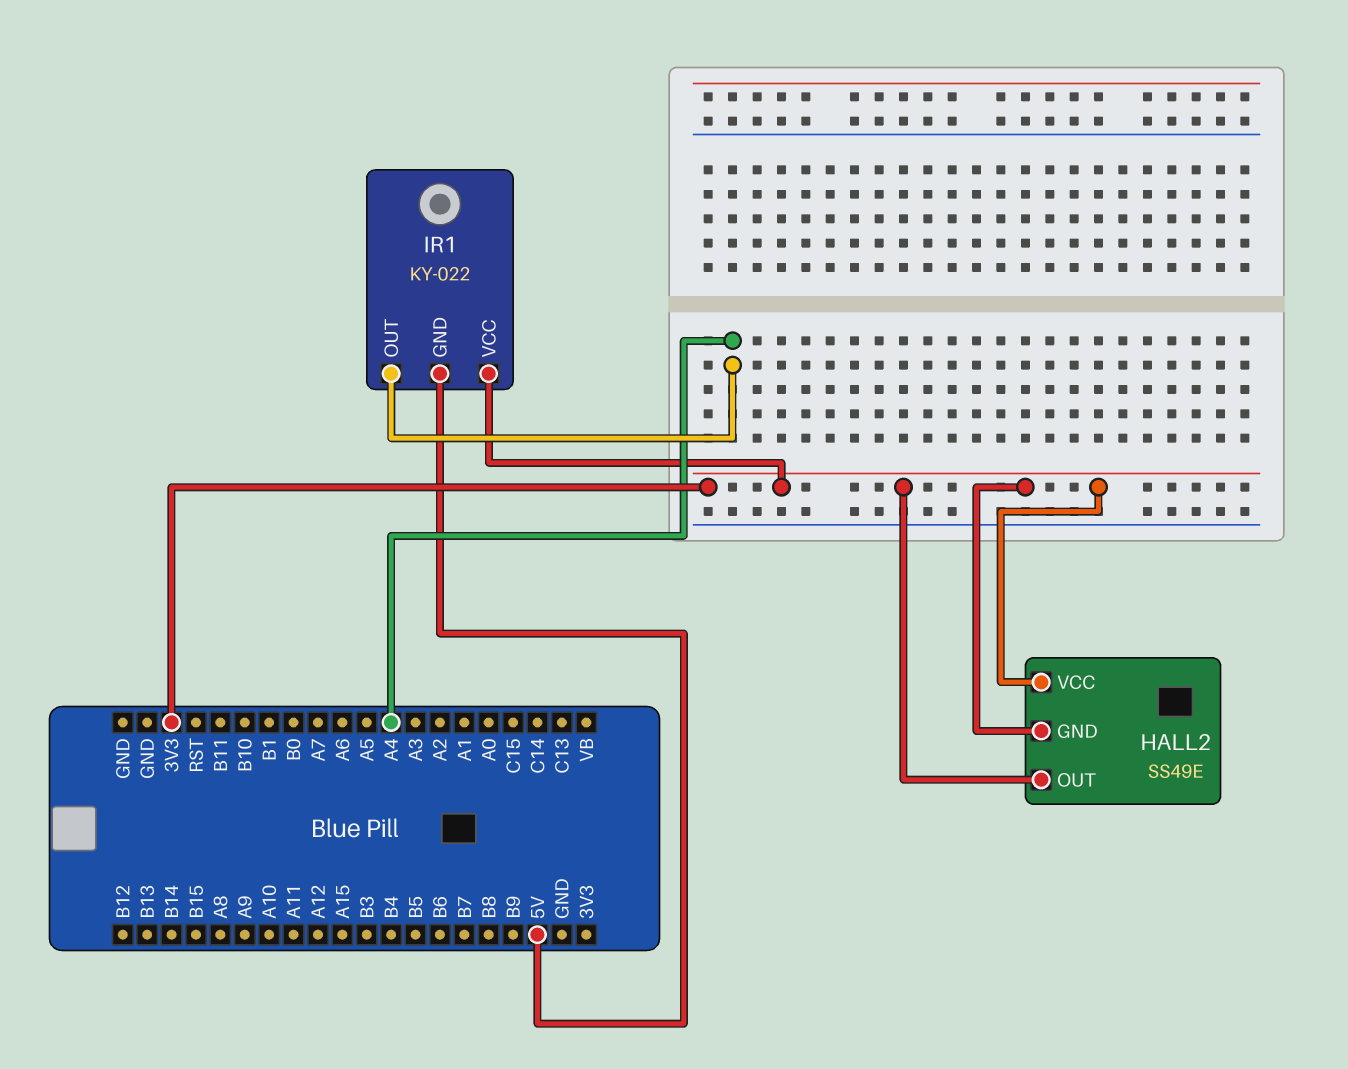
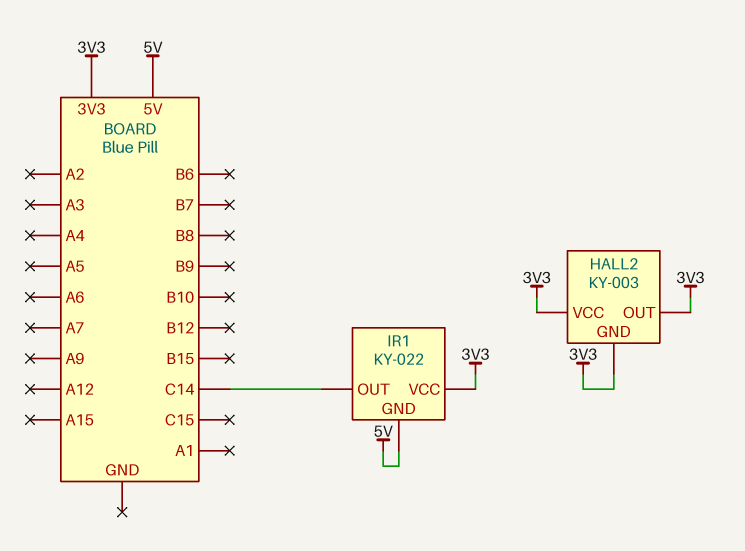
HALL2: SS49E -> KY-003
IR1 pin OUT: A4 -> C14

